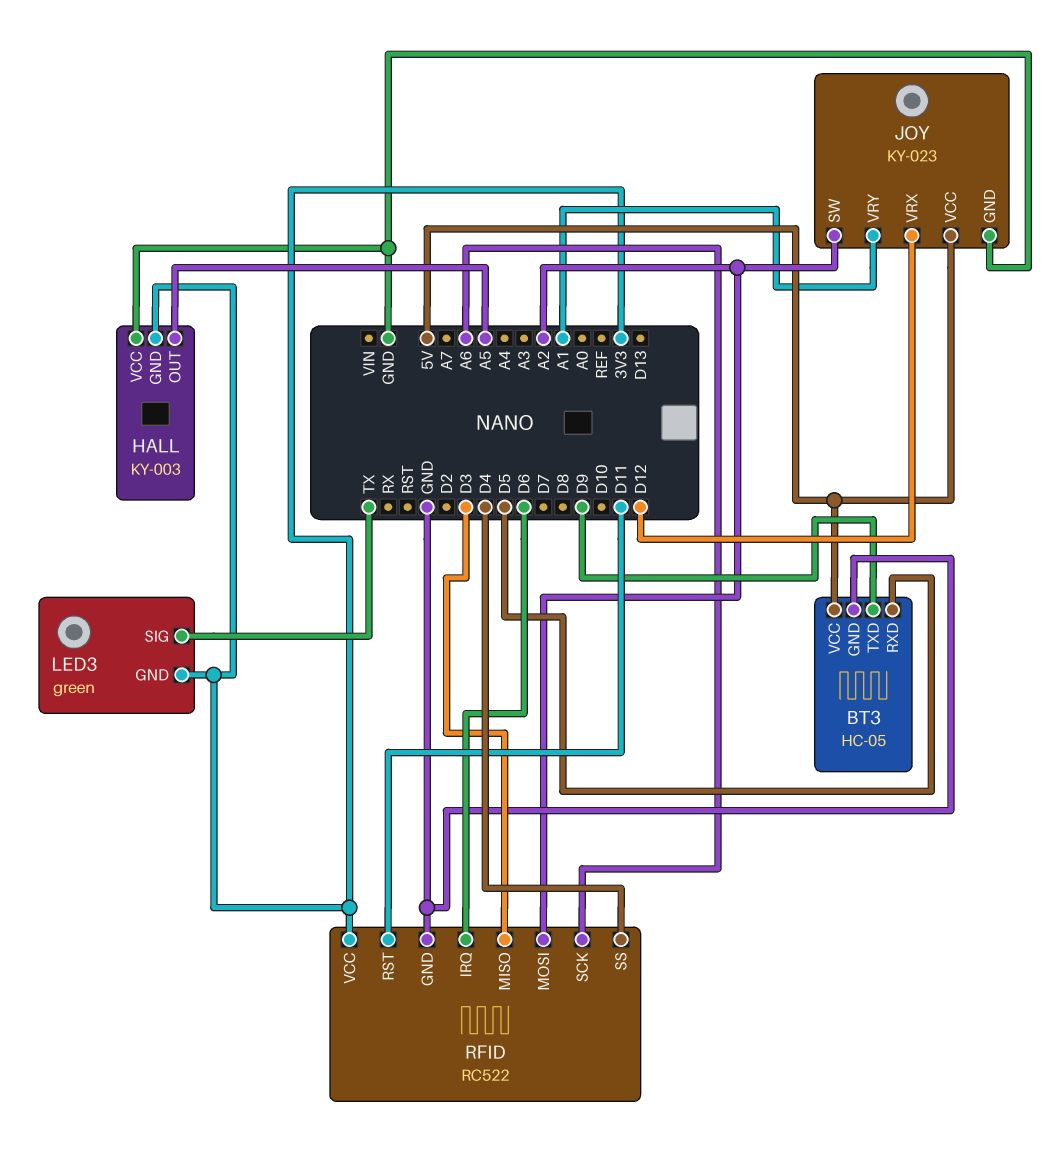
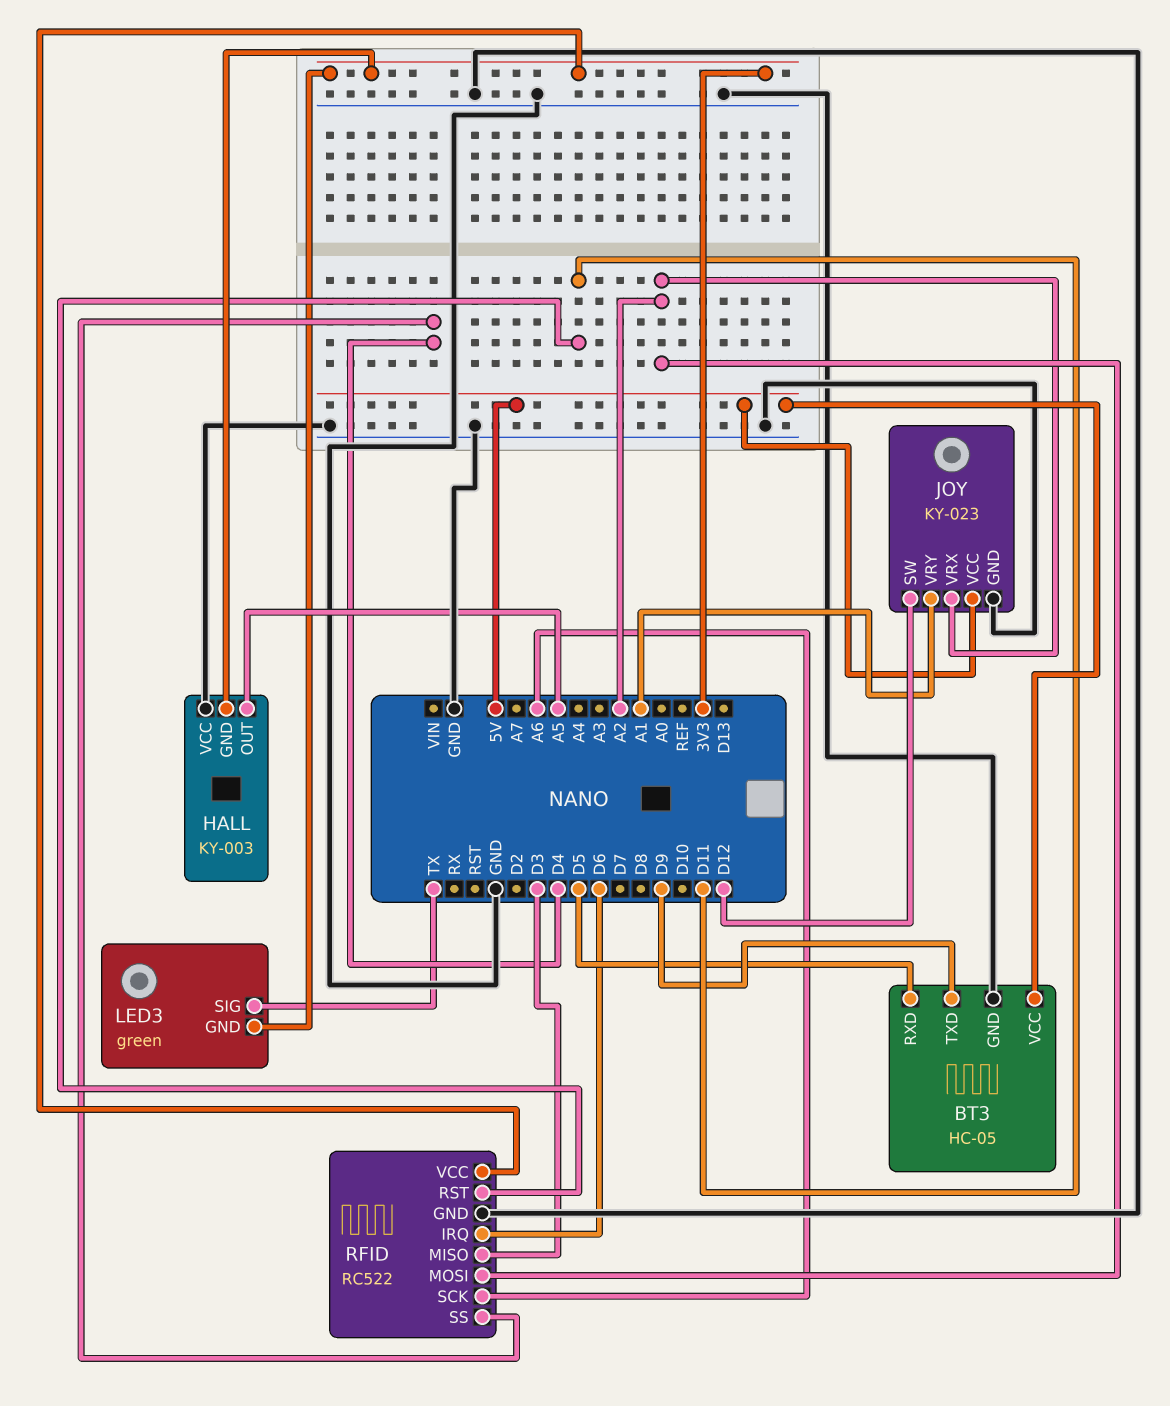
JOY pin SW: A2 -> D12
JOY pin VRX: D12 -> A2

